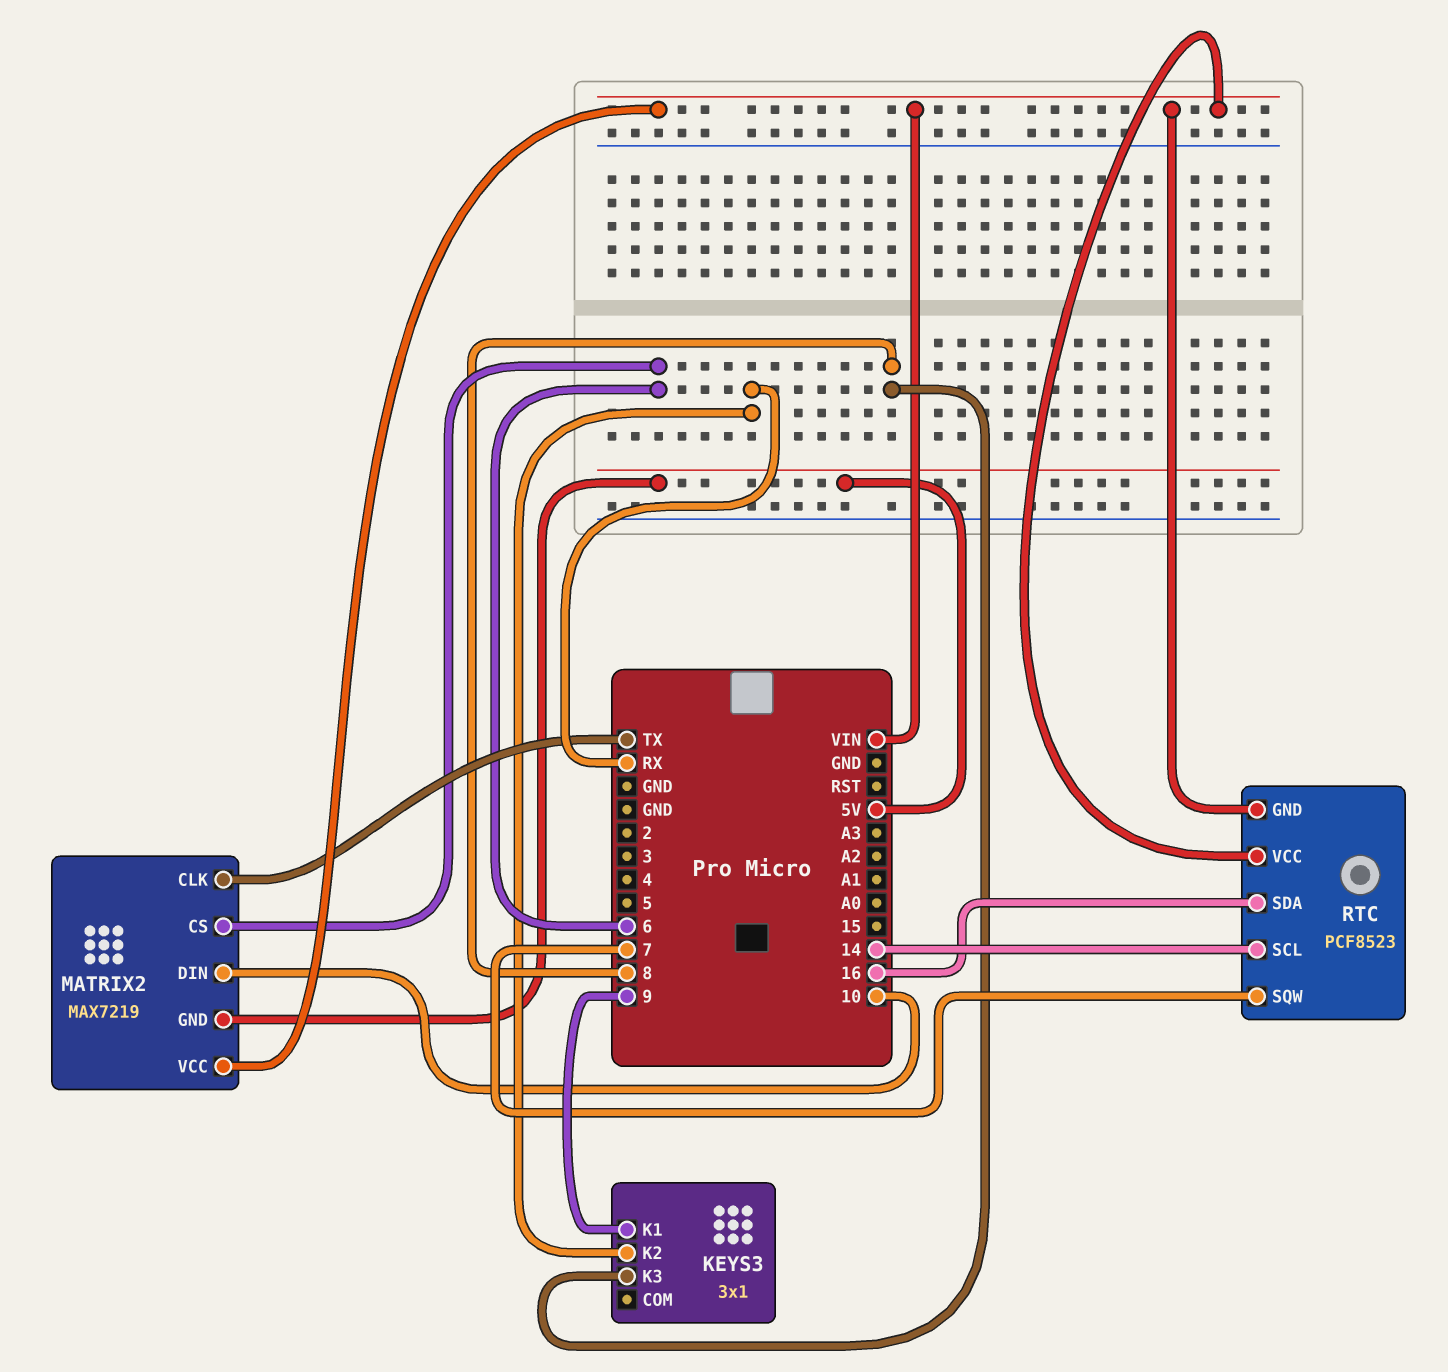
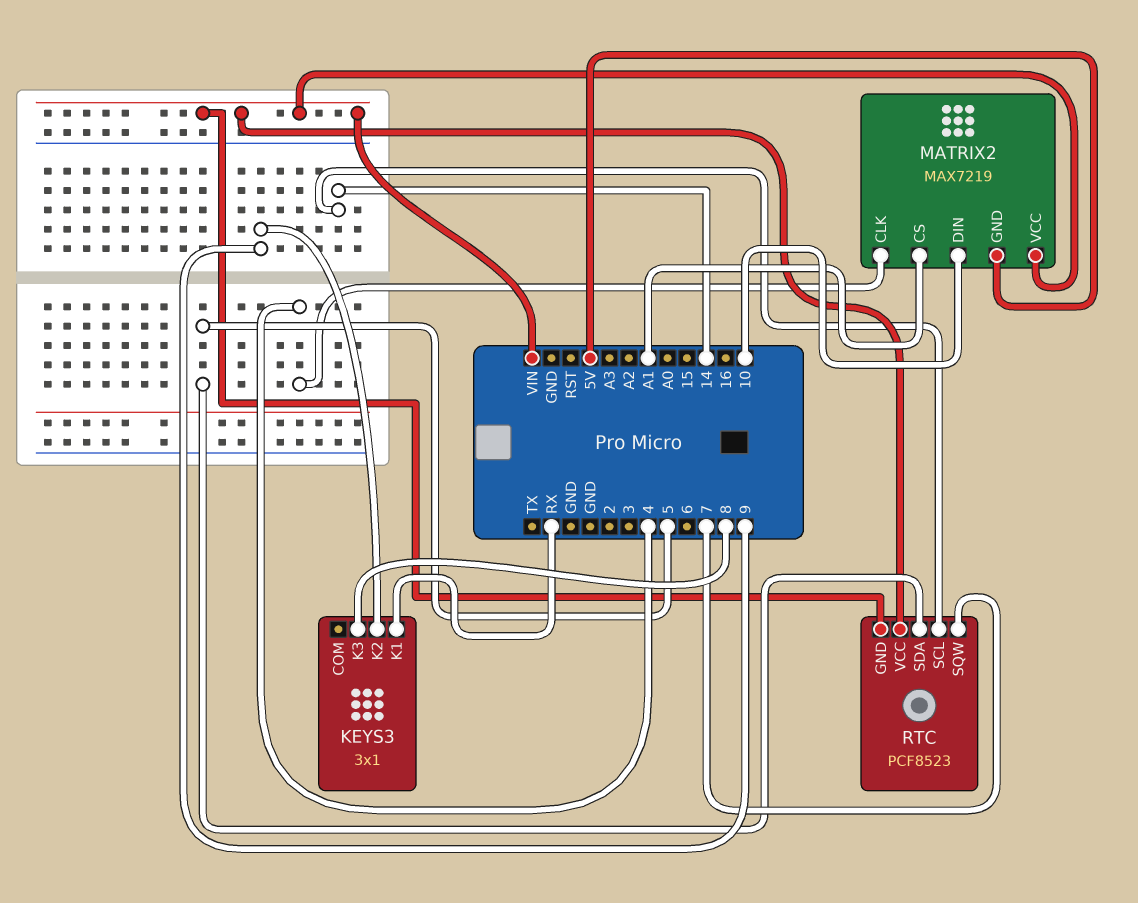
KEYS3 pin K1: 9 -> RX
KEYS3 pin K2: RX -> 9
MATRIX2 pin CLK: TX -> 4
MATRIX2 pin CS: 6 -> A1
RTC pin SDA: 16 -> 5

